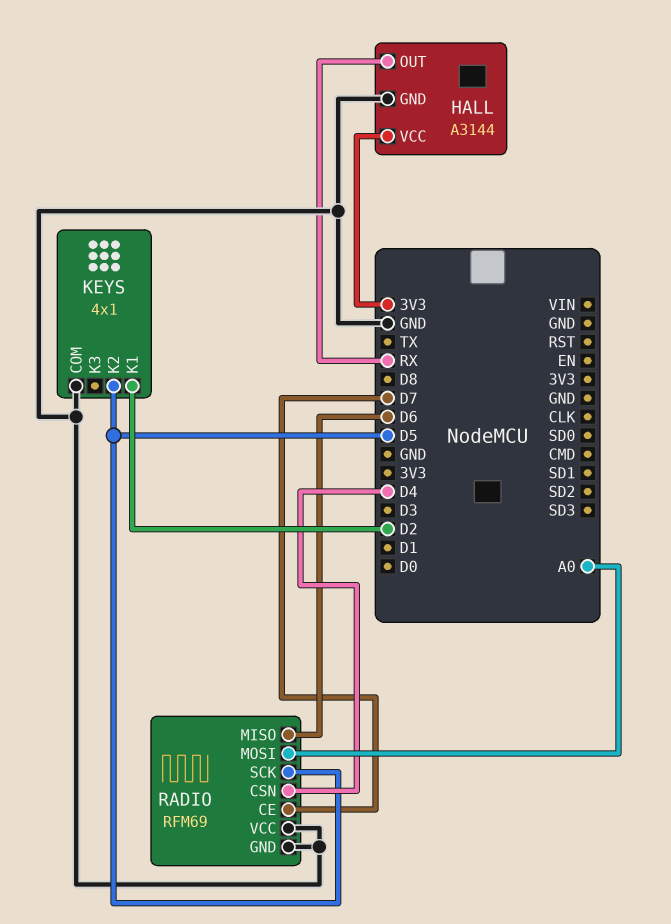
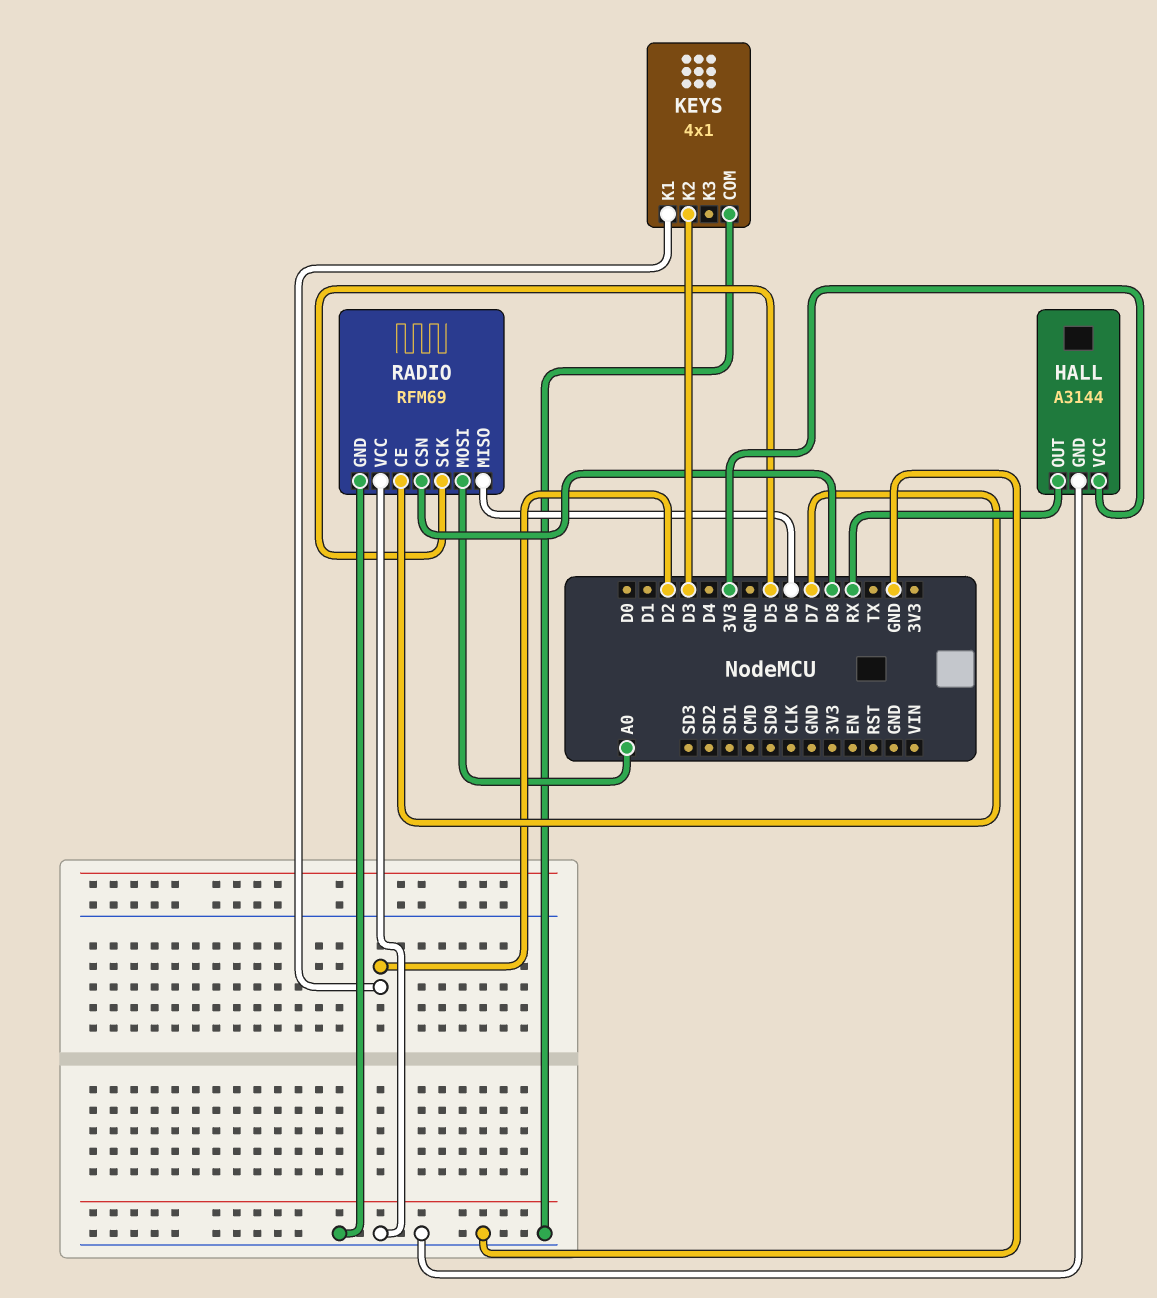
KEYS pin K2: D5 -> D3
RADIO pin CSN: D4 -> D8

